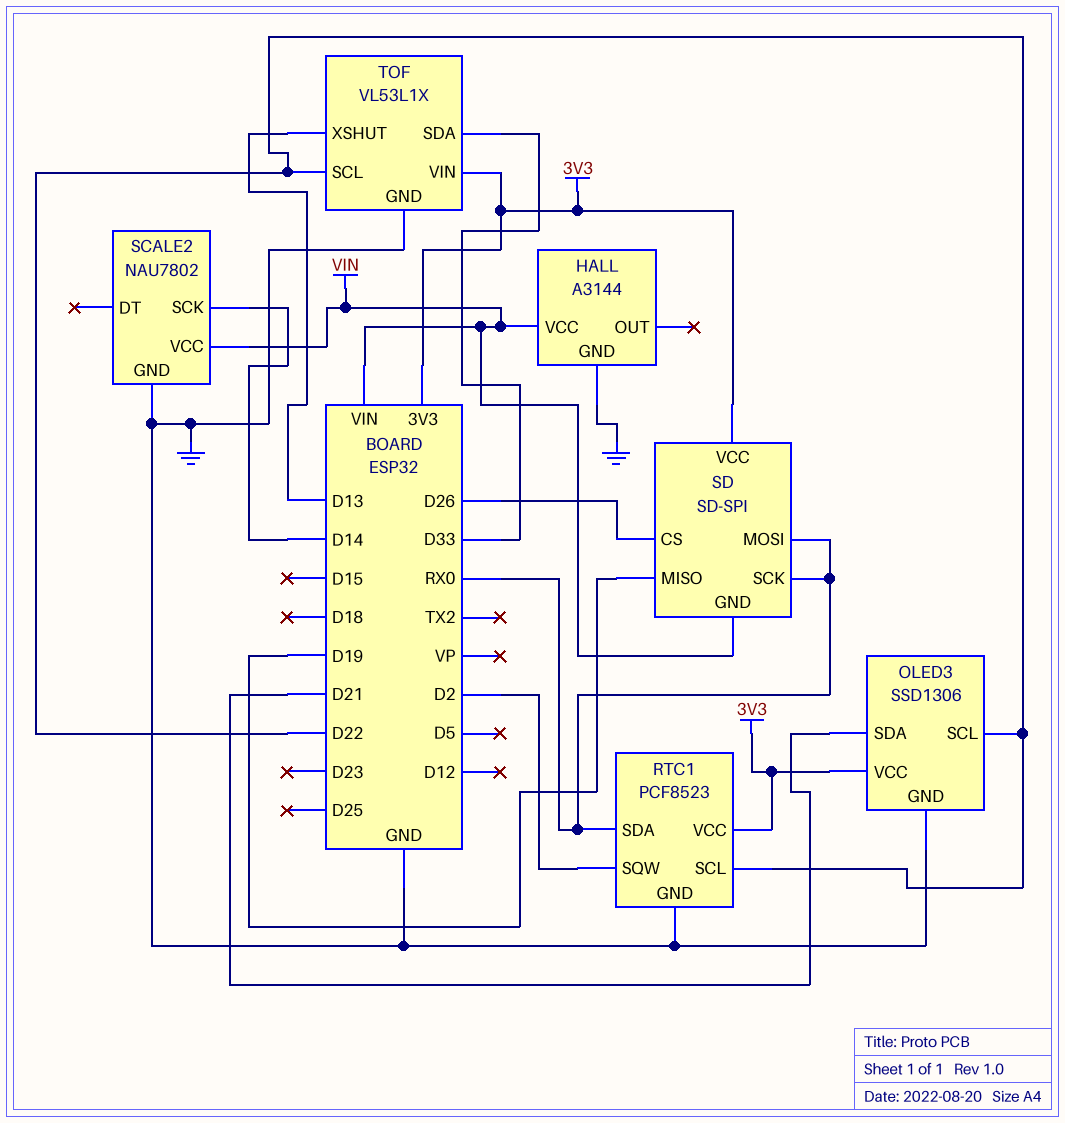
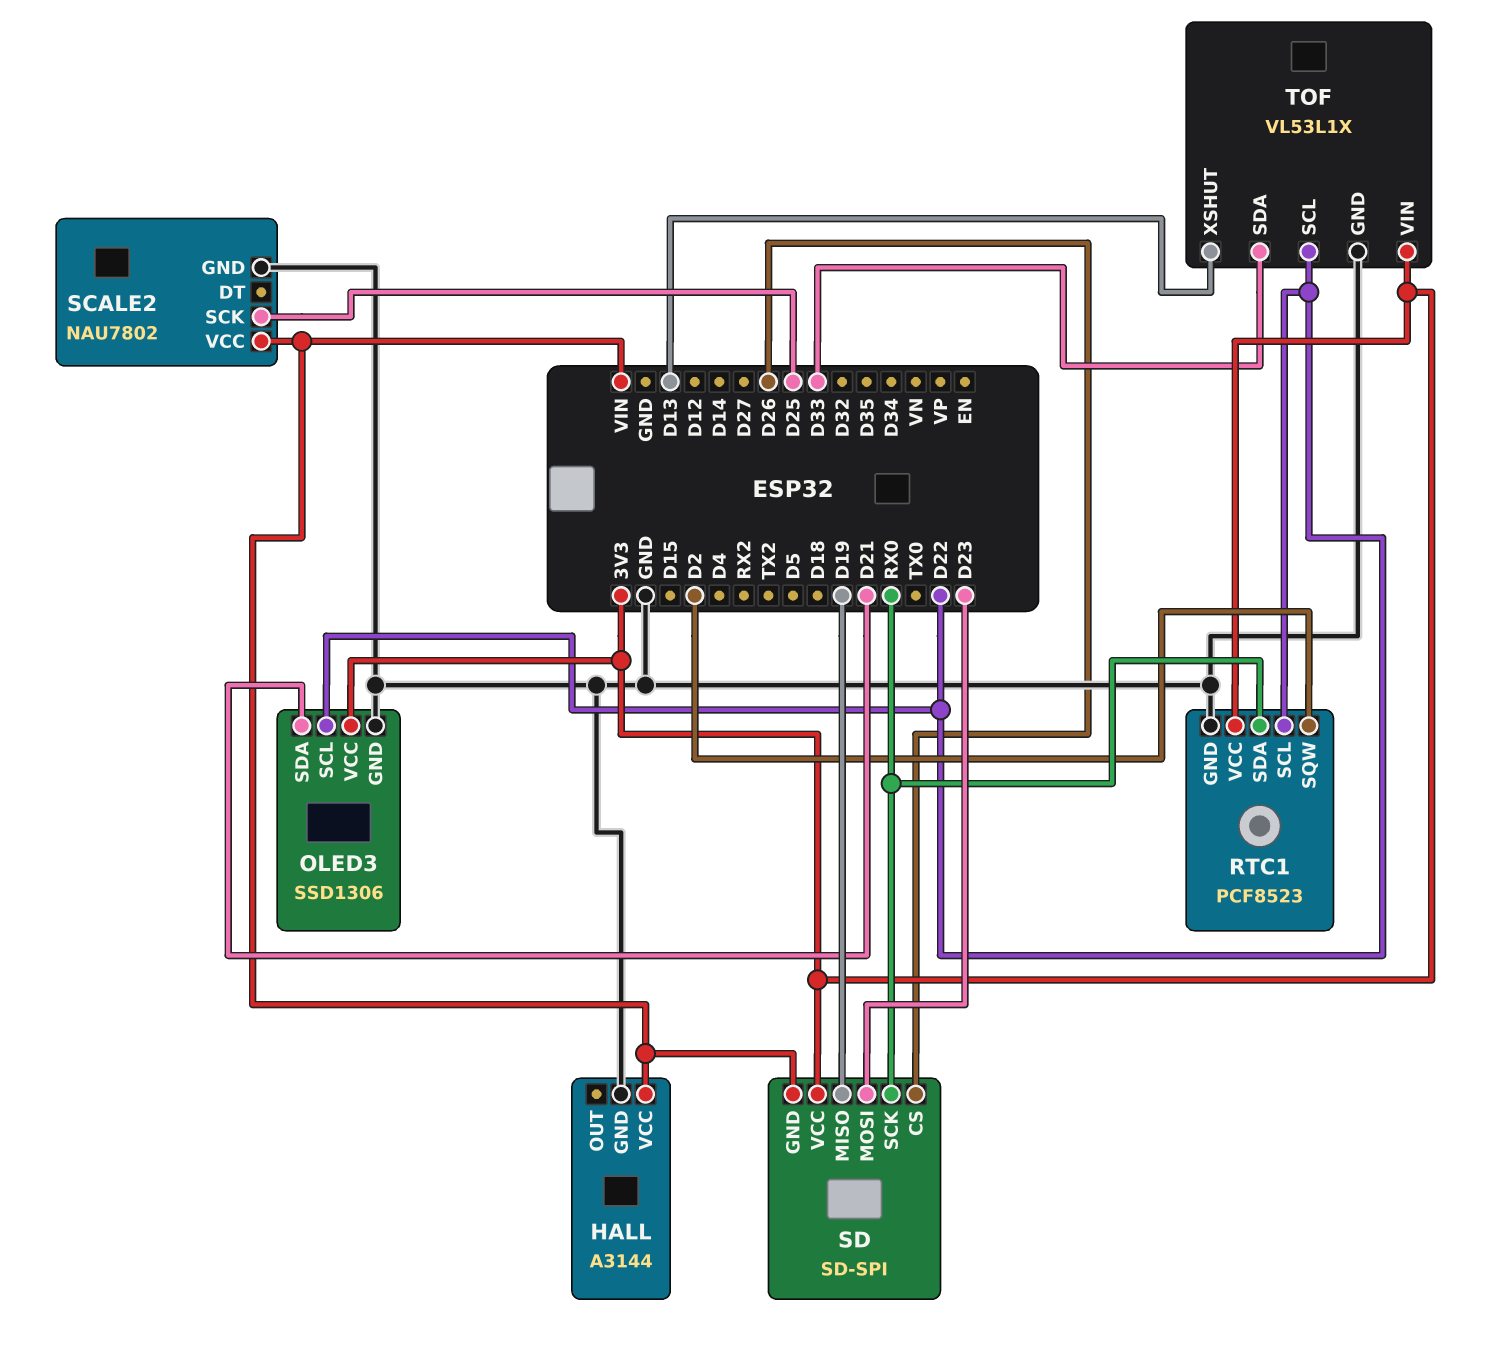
SCALE2 pin SCK: D14 -> D25
SD pin MOSI: RX0 -> D23

